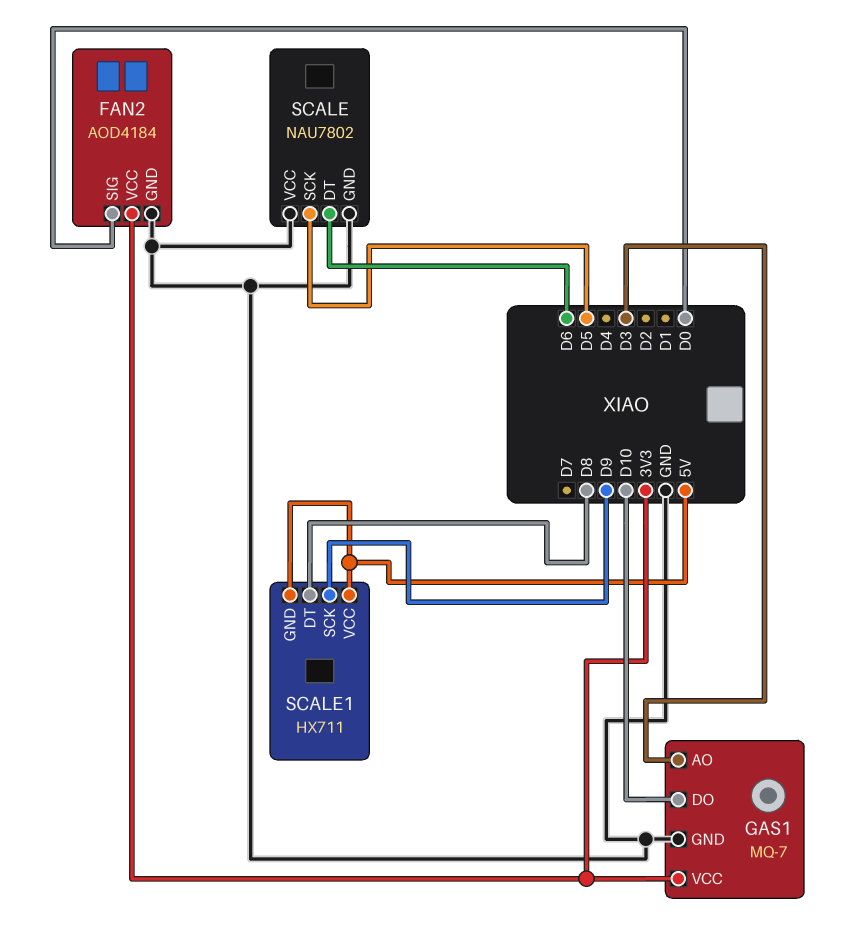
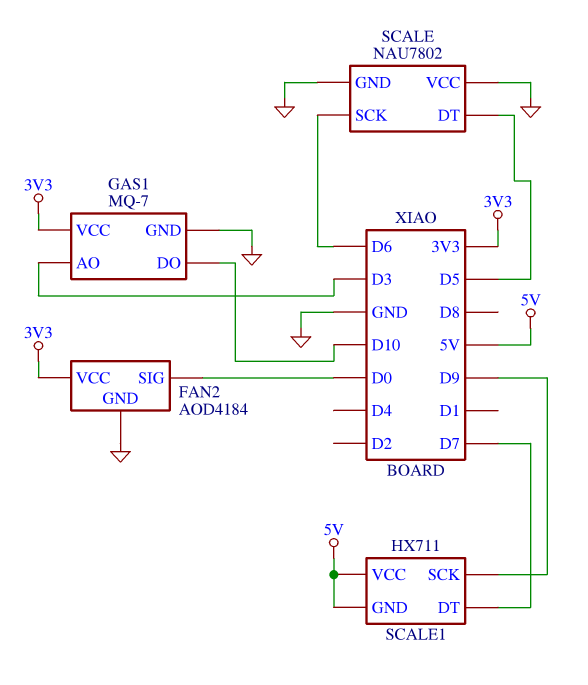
SCALE pin DT: D6 -> D5
SCALE pin SCK: D5 -> D6
SCALE1 pin DT: D8 -> D7

